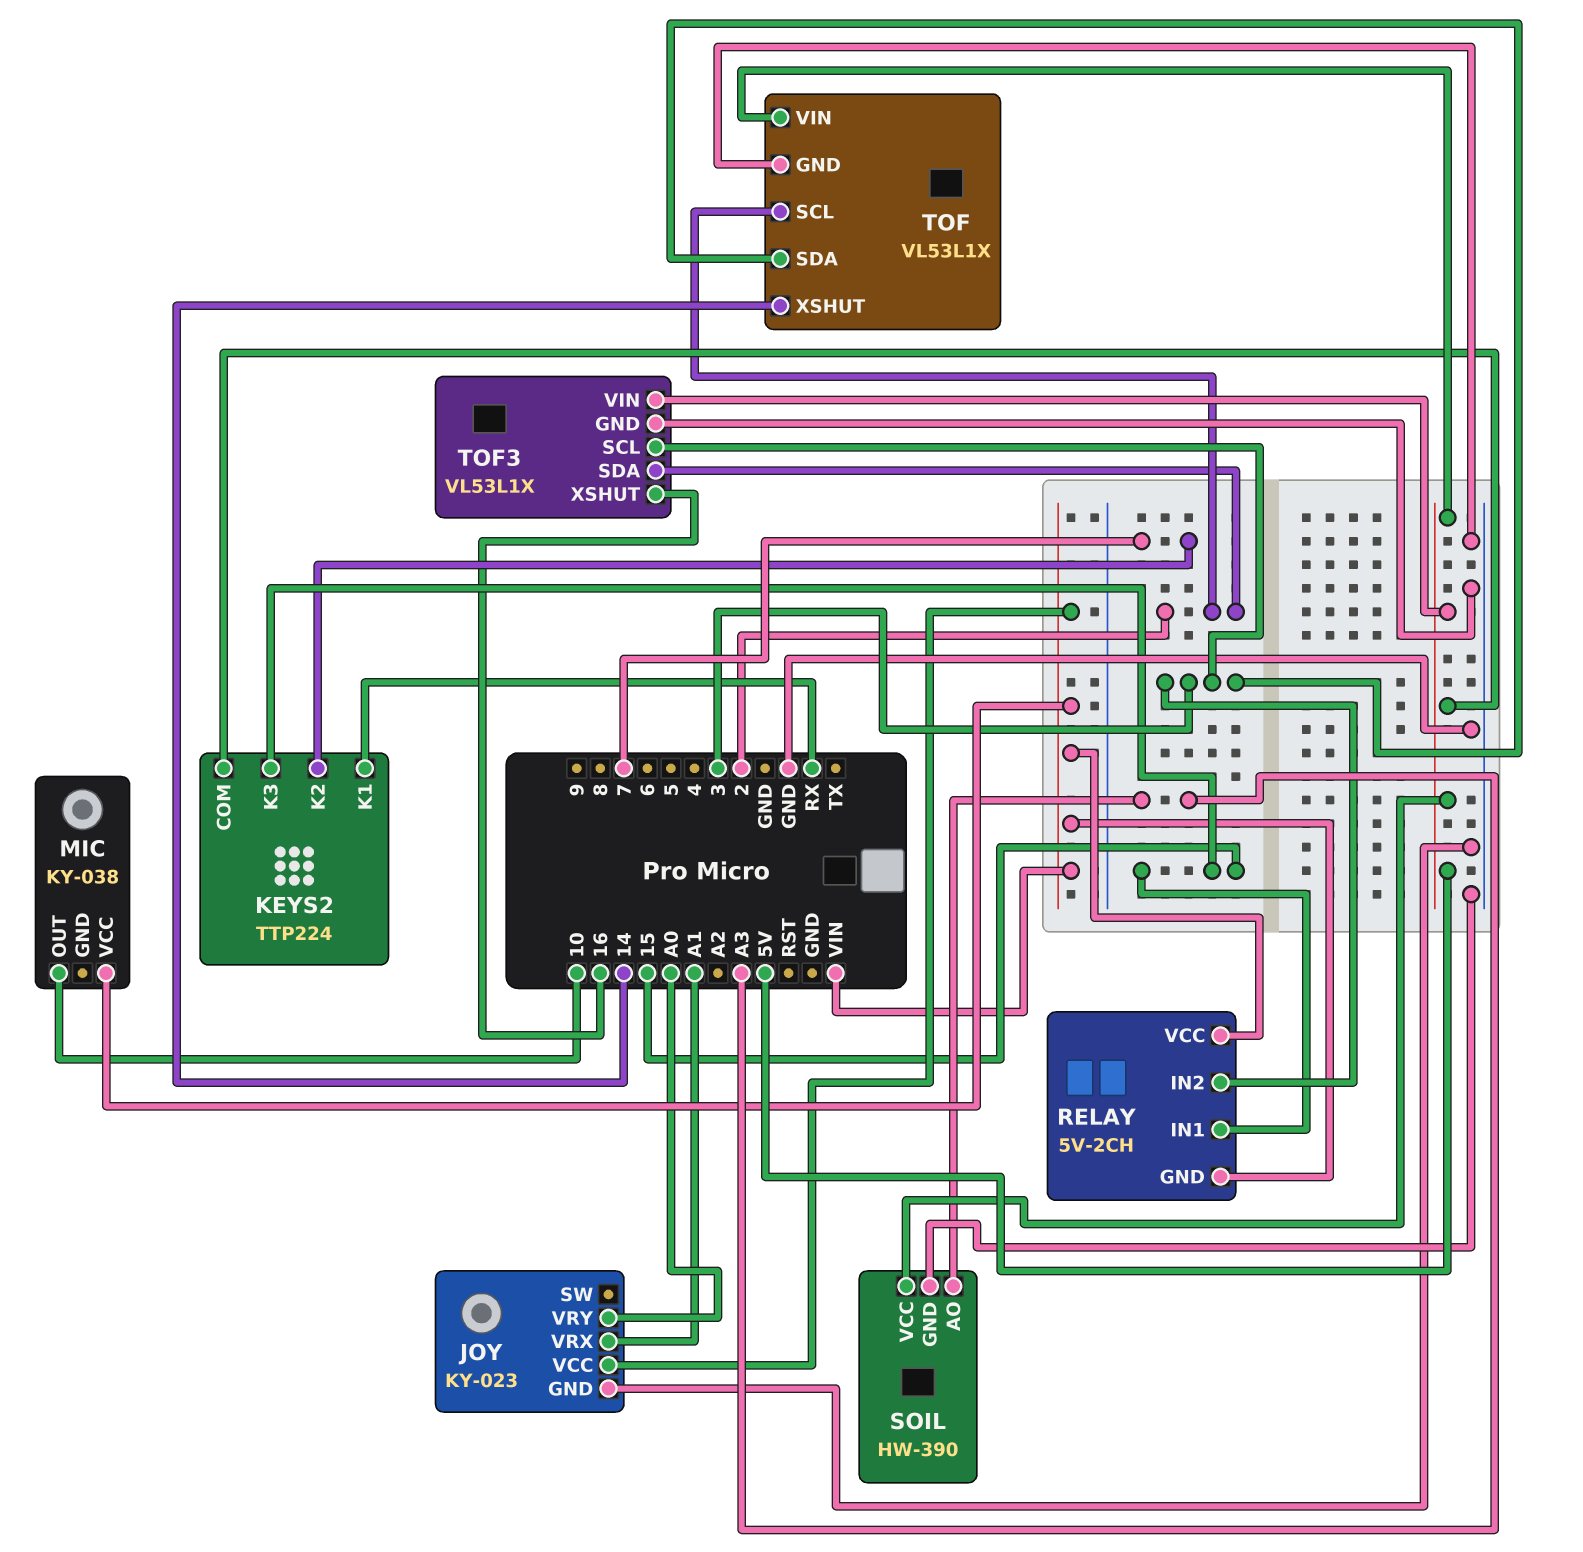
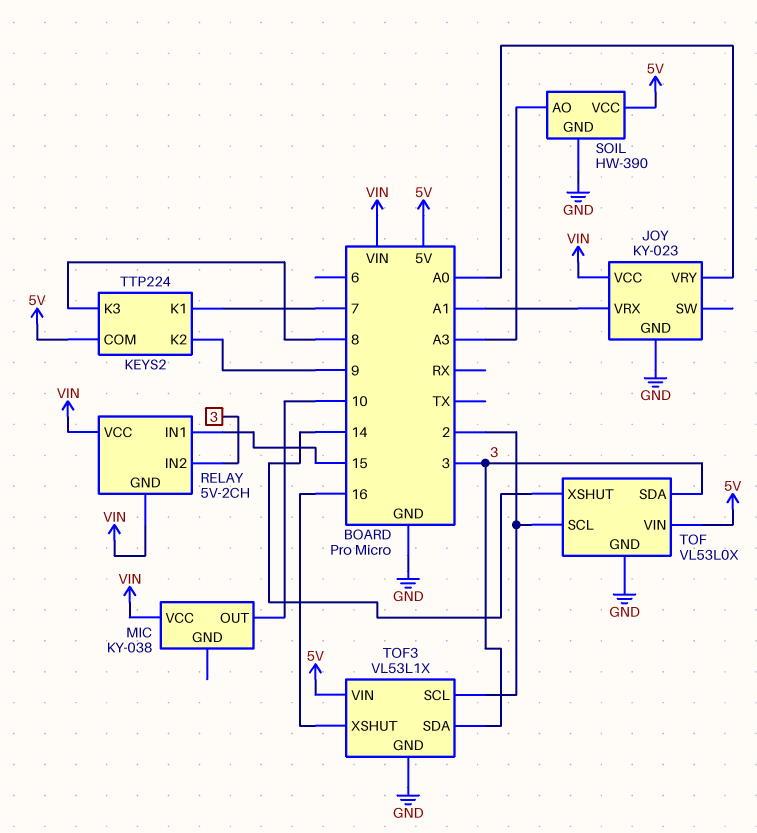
KEYS2 pin K1: RX -> 7
KEYS2 pin K2: 7 -> 9
KEYS2 pin K3: 15 -> 8
TOF: VL53L1X -> VL53L0X
TOF3 pin SCL: 3 -> 2
TOF3 pin SDA: 2 -> 3

